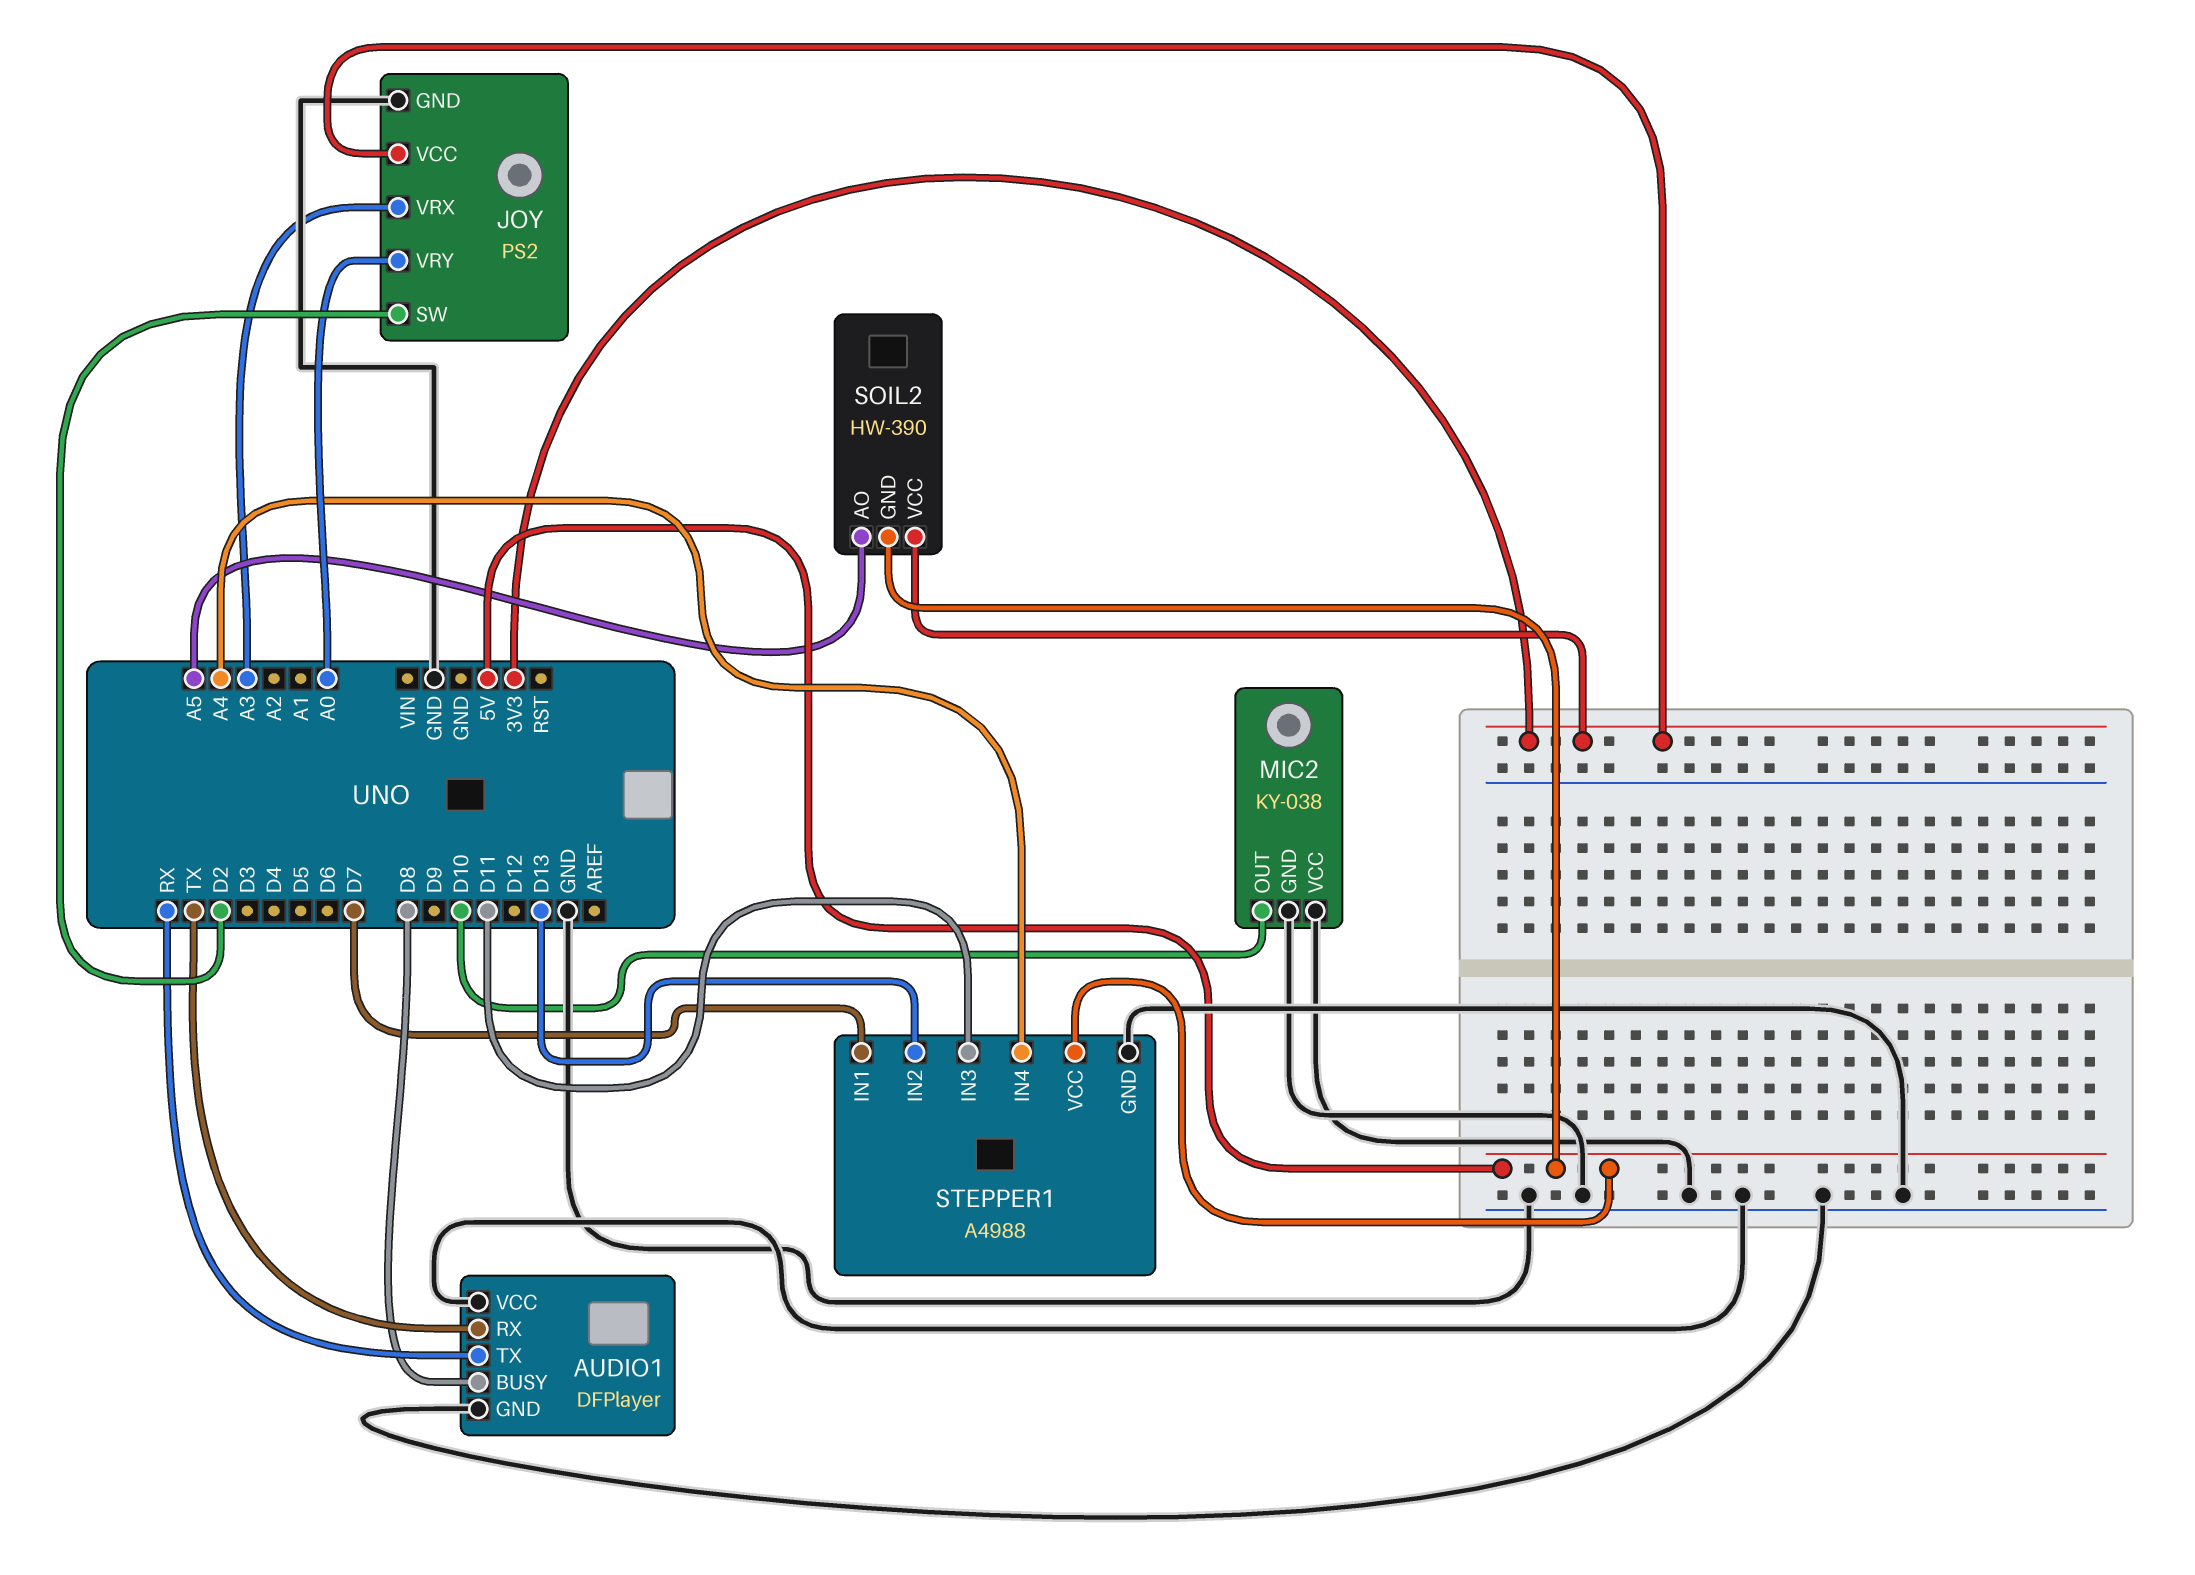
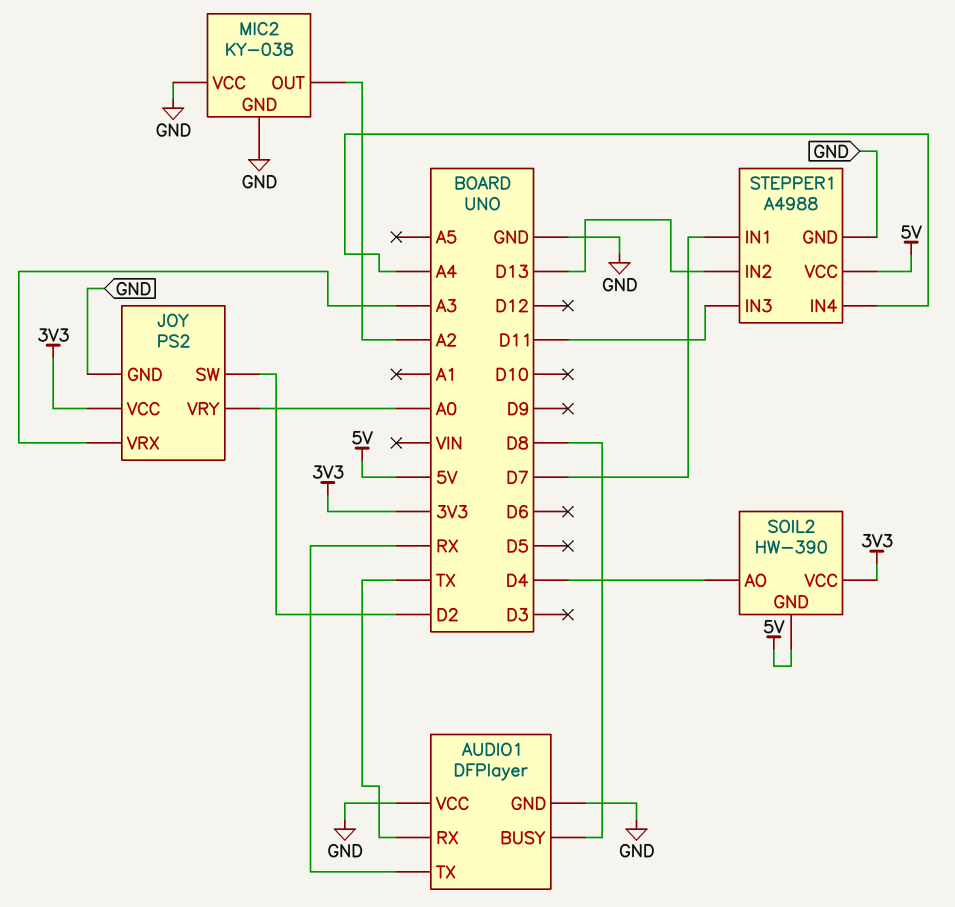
MIC2 pin OUT: D10 -> A2
SOIL2 pin AO: A5 -> D4

